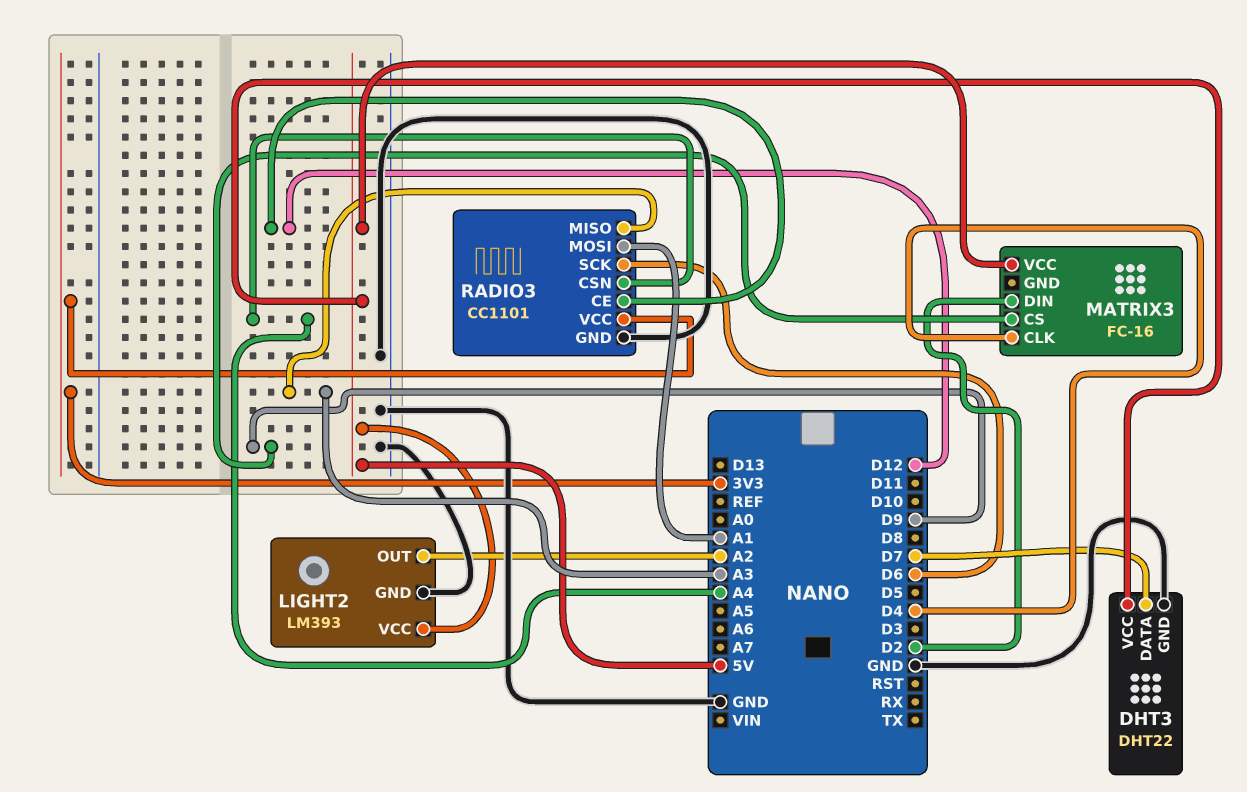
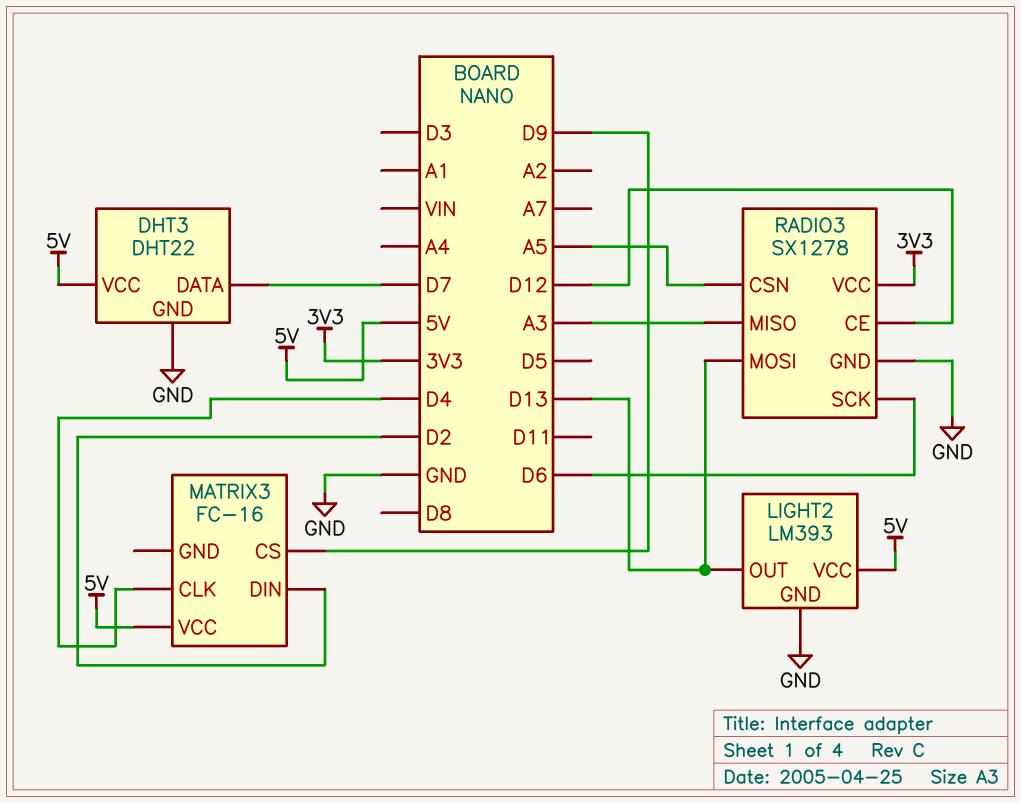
LIGHT2 pin OUT: A2 -> D13
RADIO3: CC1101 -> SX1278
RADIO3 pin CSN: A4 -> A5
RADIO3 pin MOSI: A1 -> D13

